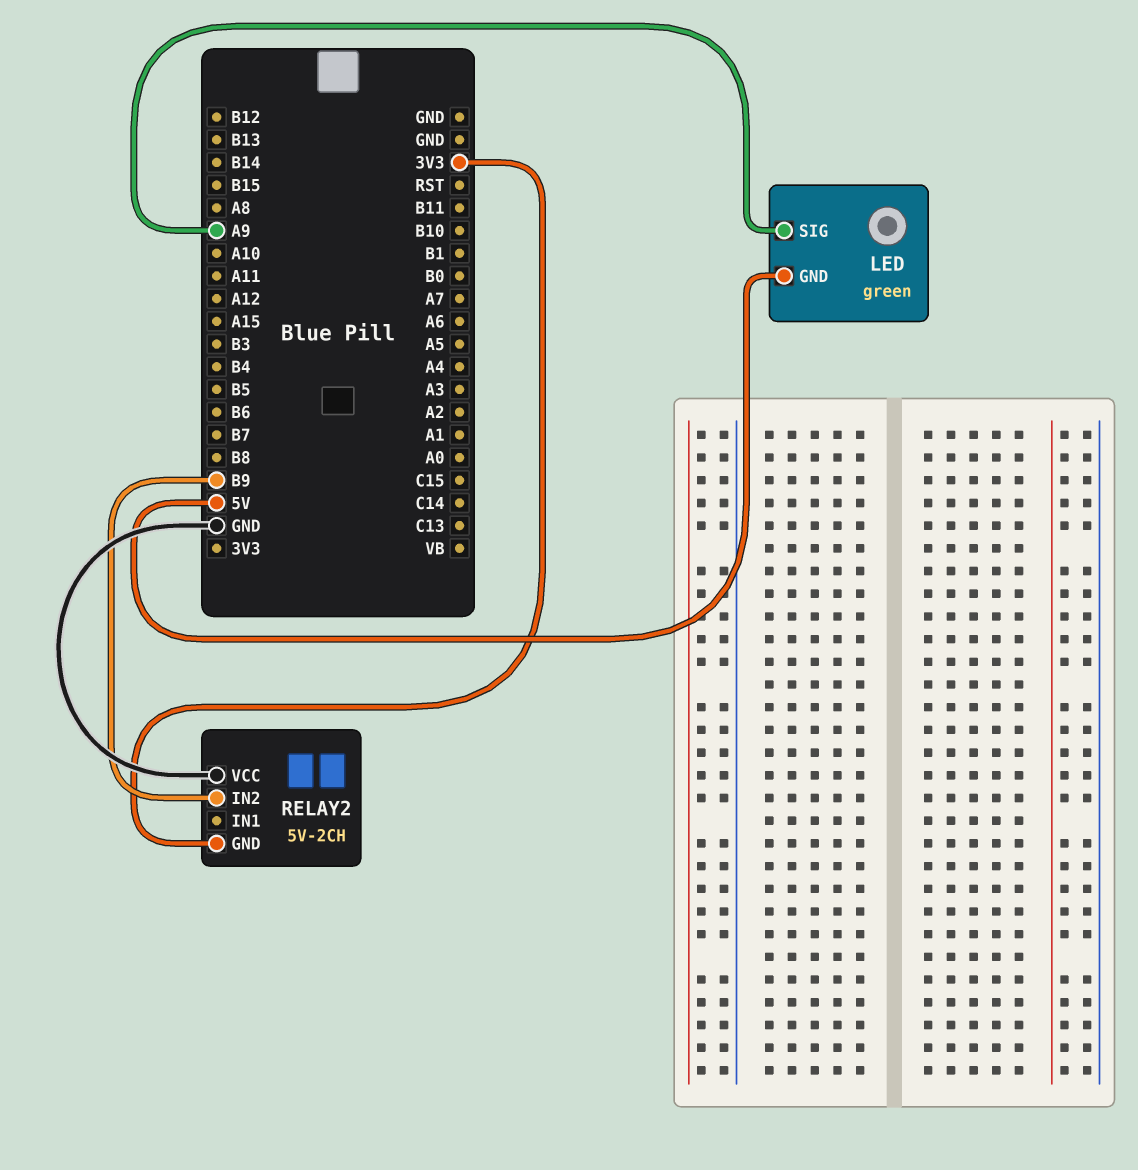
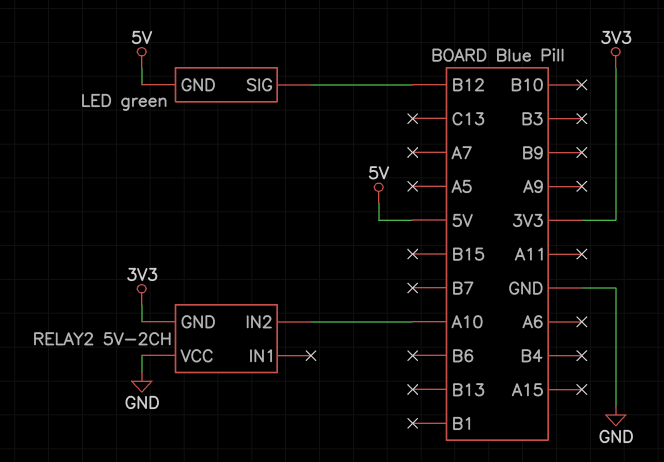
LED pin SIG: A9 -> B12
RELAY2 pin IN2: B9 -> A10

